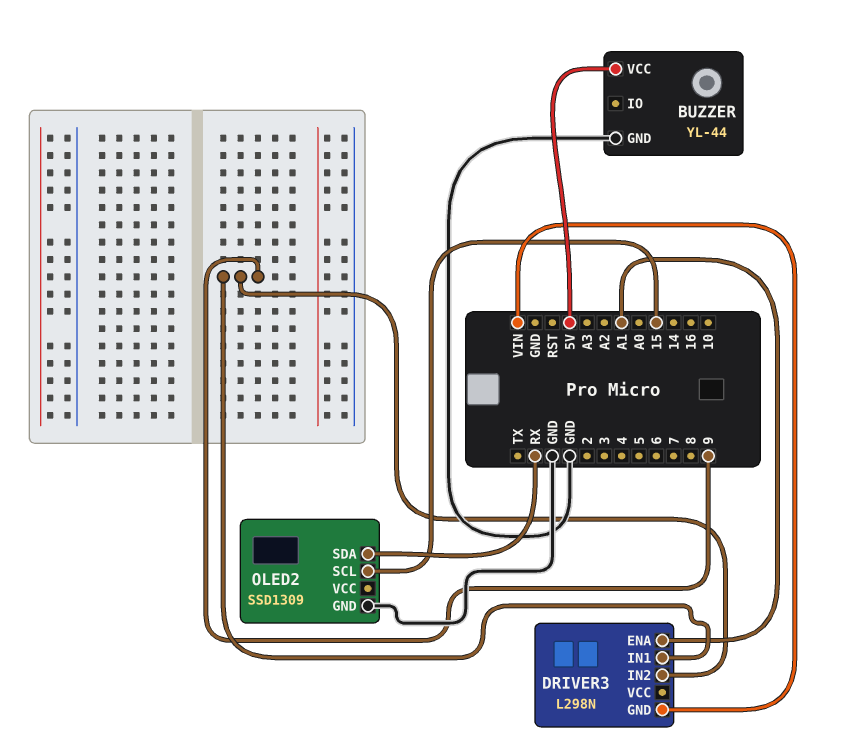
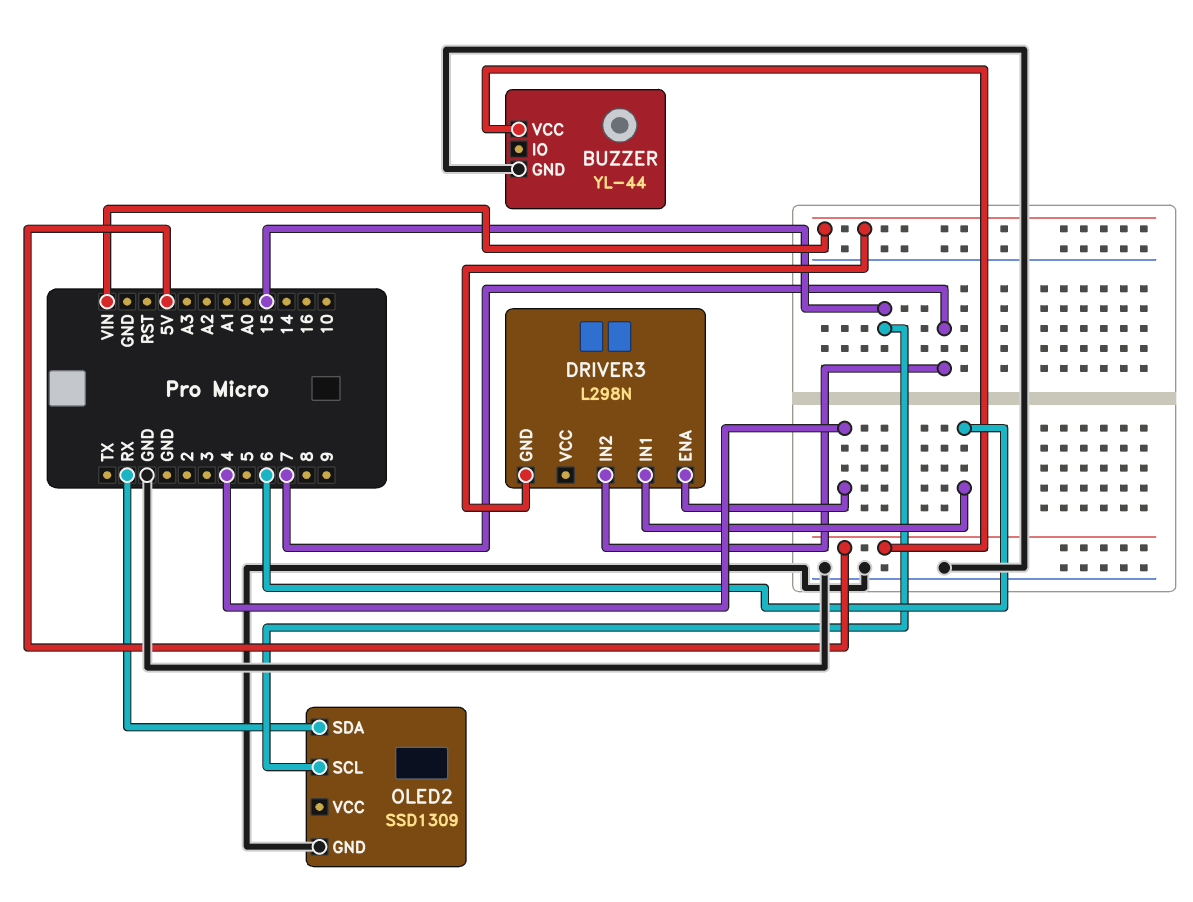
DRIVER3 pin ENA: A1 -> 4
DRIVER3 pin IN1: 9 -> 6
DRIVER3 pin IN2: 9 -> 7

